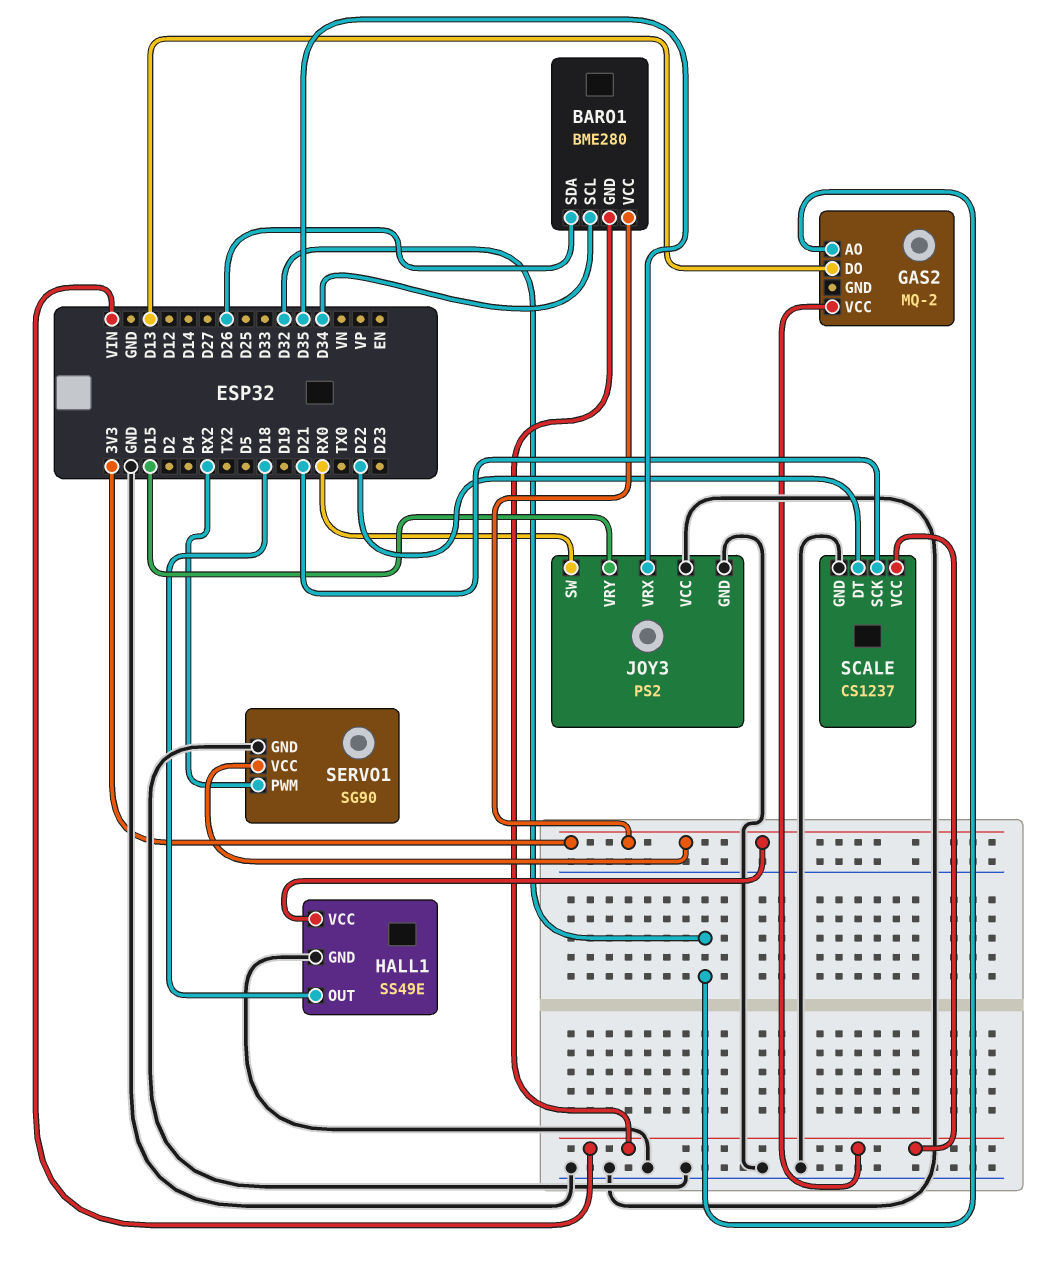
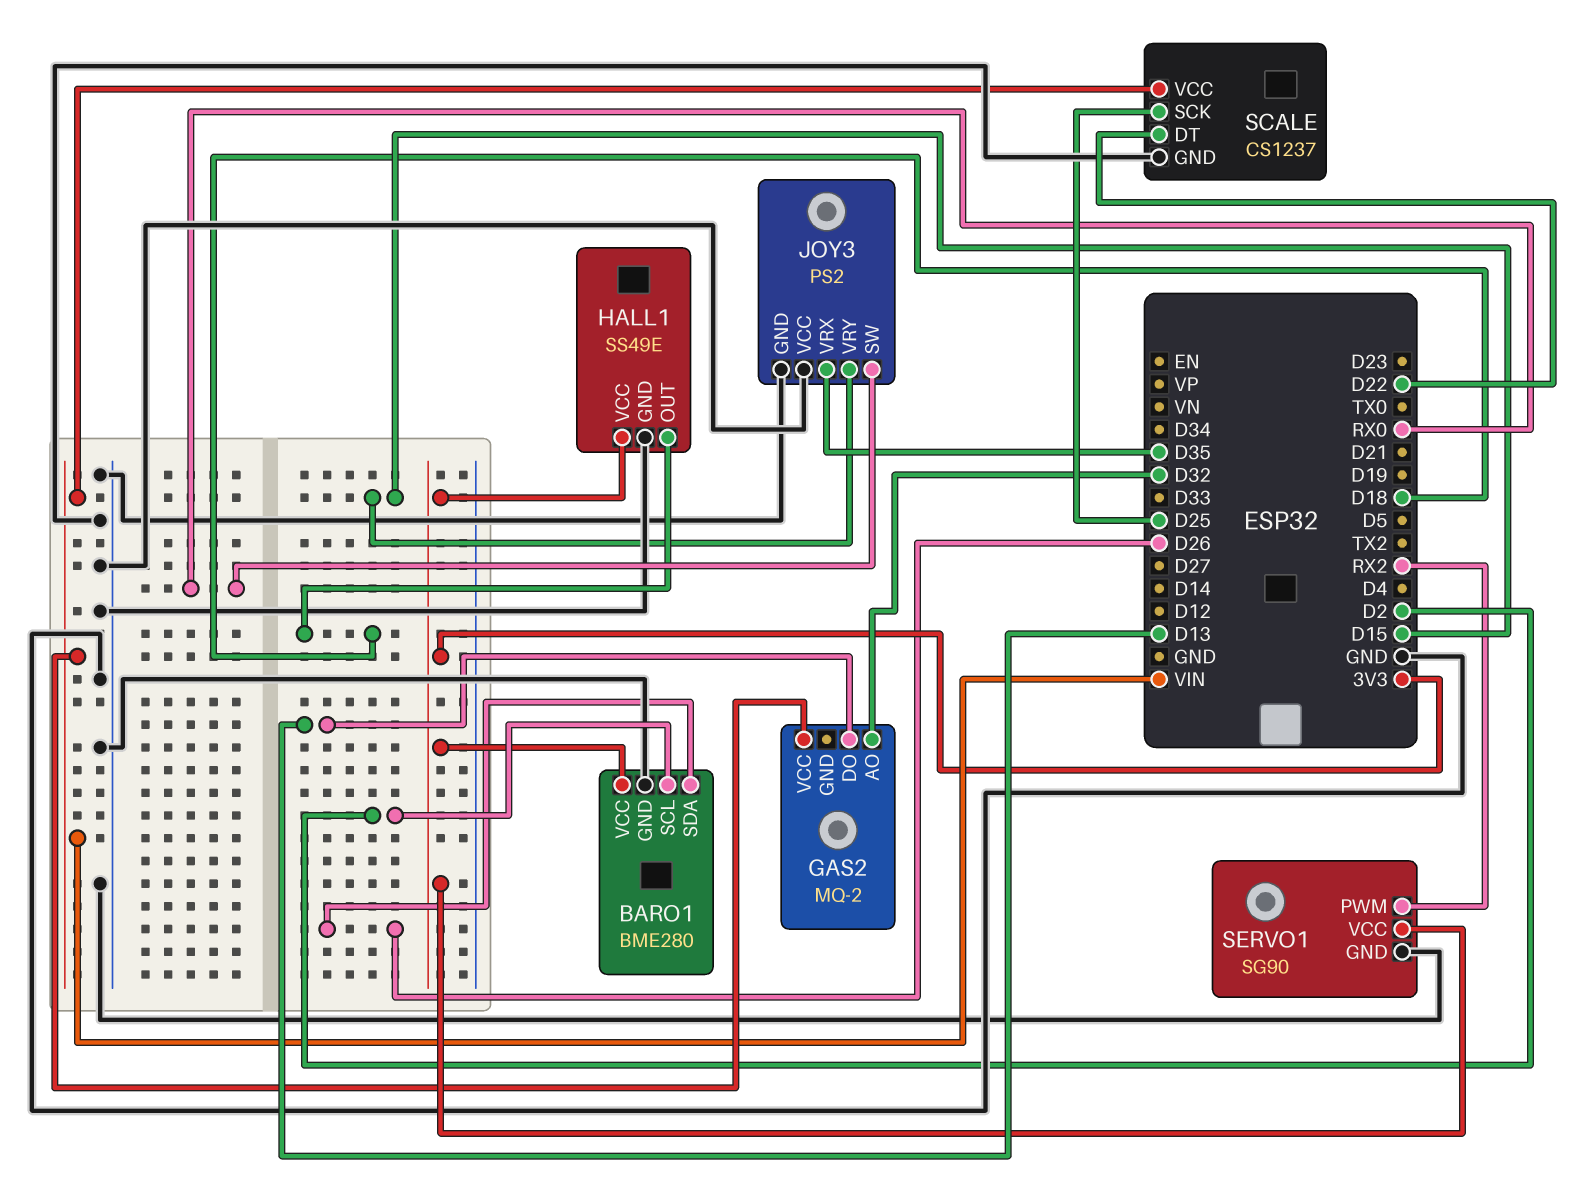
BARO1 pin GND: VIN -> GND
BARO1 pin SCL: D34 -> D2
SCALE pin SCK: D21 -> D25

